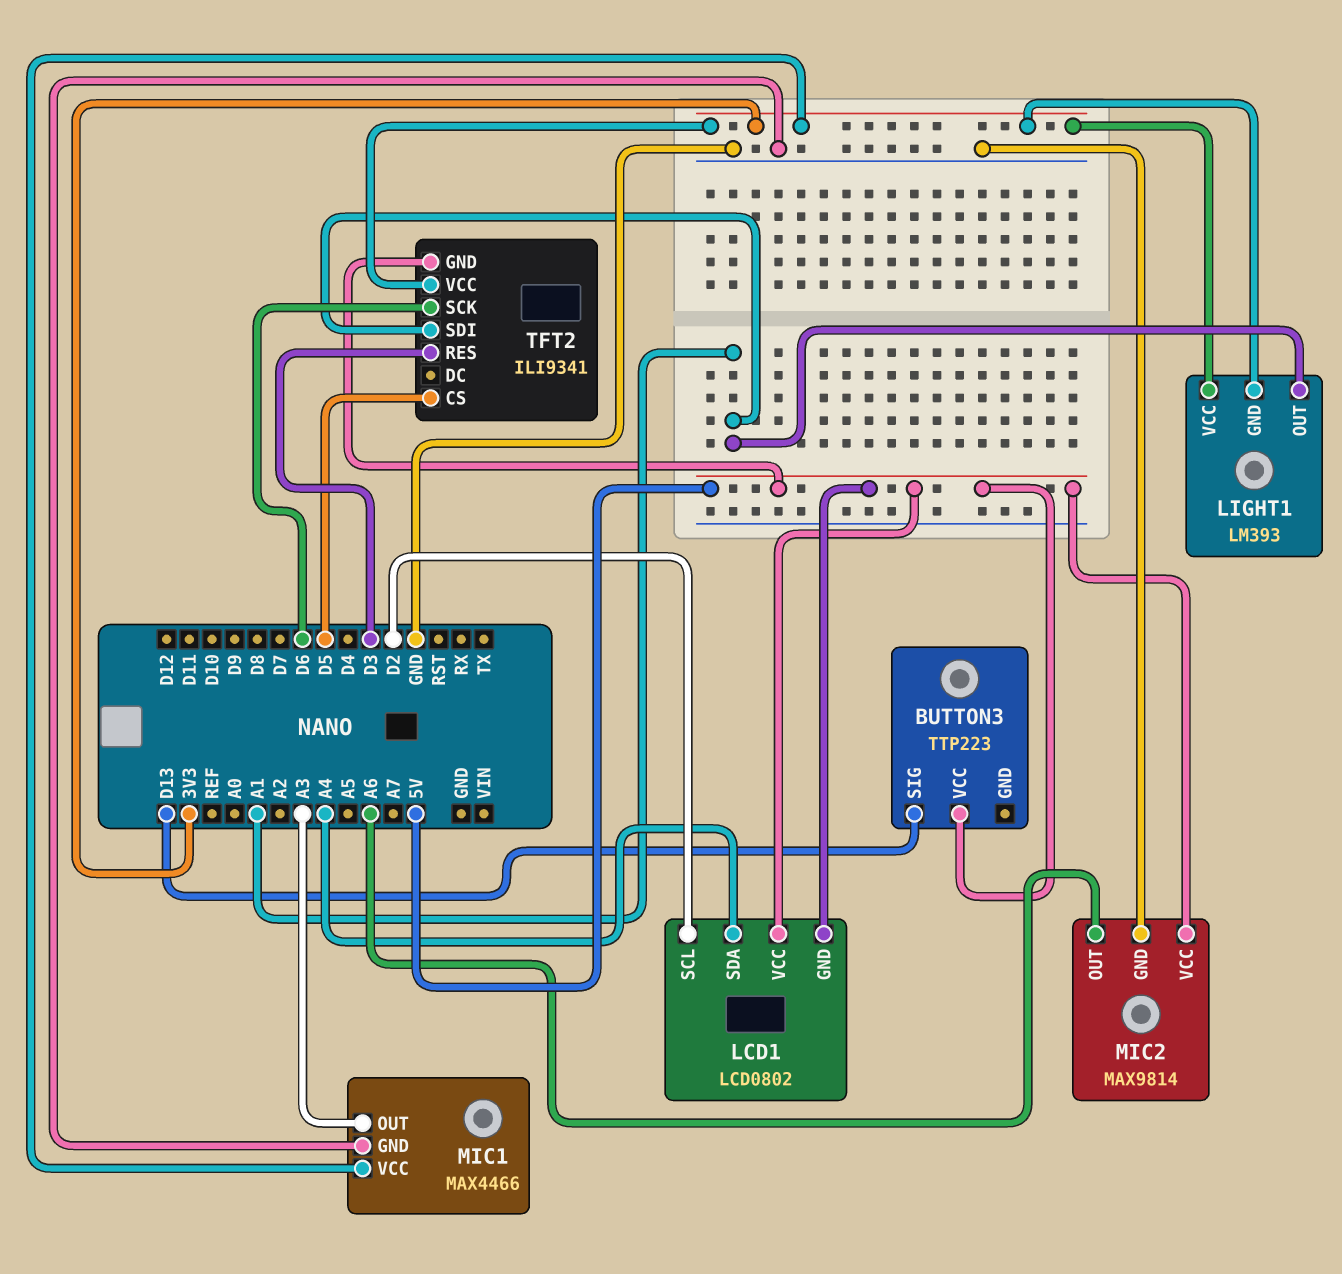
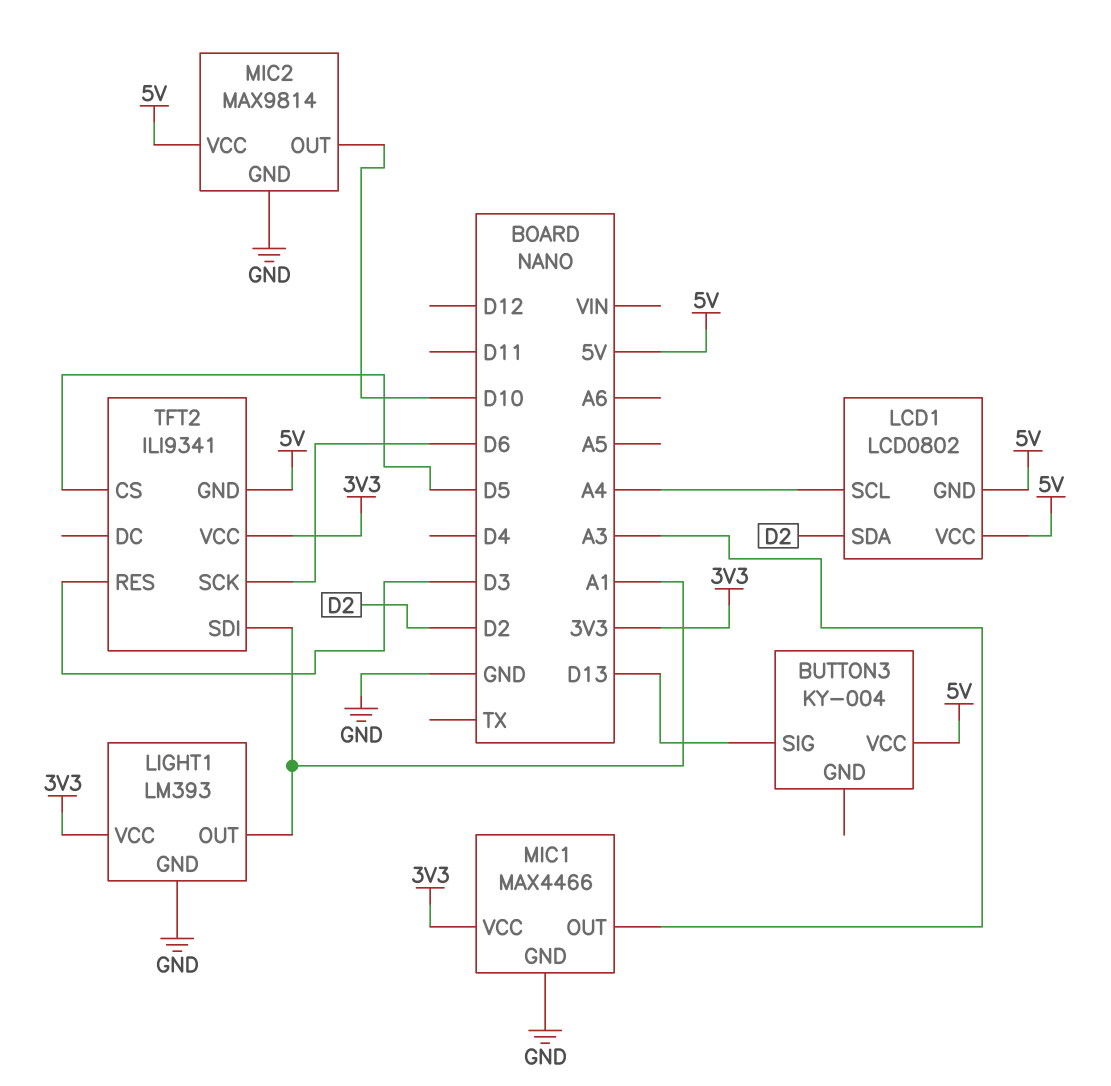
BUTTON3: TTP223 -> KY-004
LCD1 pin SCL: D2 -> A4
LCD1 pin SDA: A4 -> D2
LIGHT1 pin GND: 3V3 -> GND
MIC2 pin OUT: A6 -> D10

